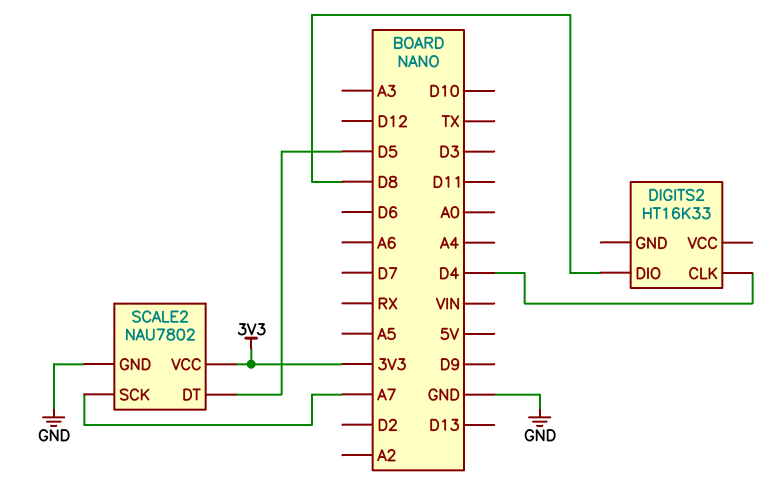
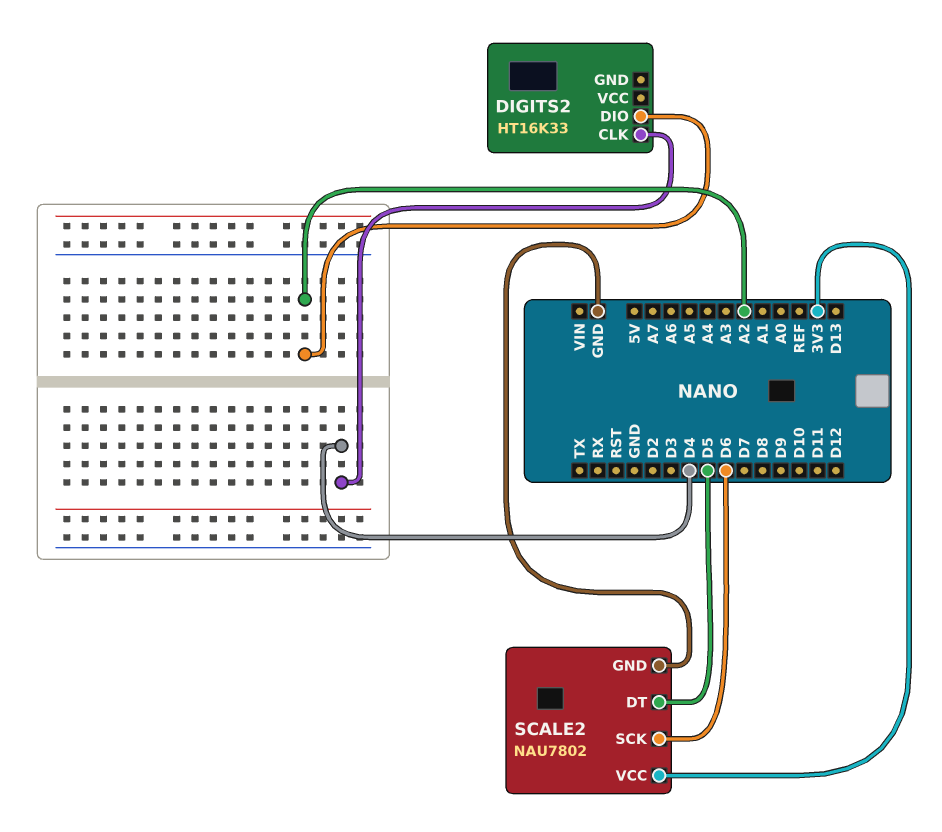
DIGITS2 pin DIO: D8 -> A2
SCALE2 pin SCK: A7 -> D6

